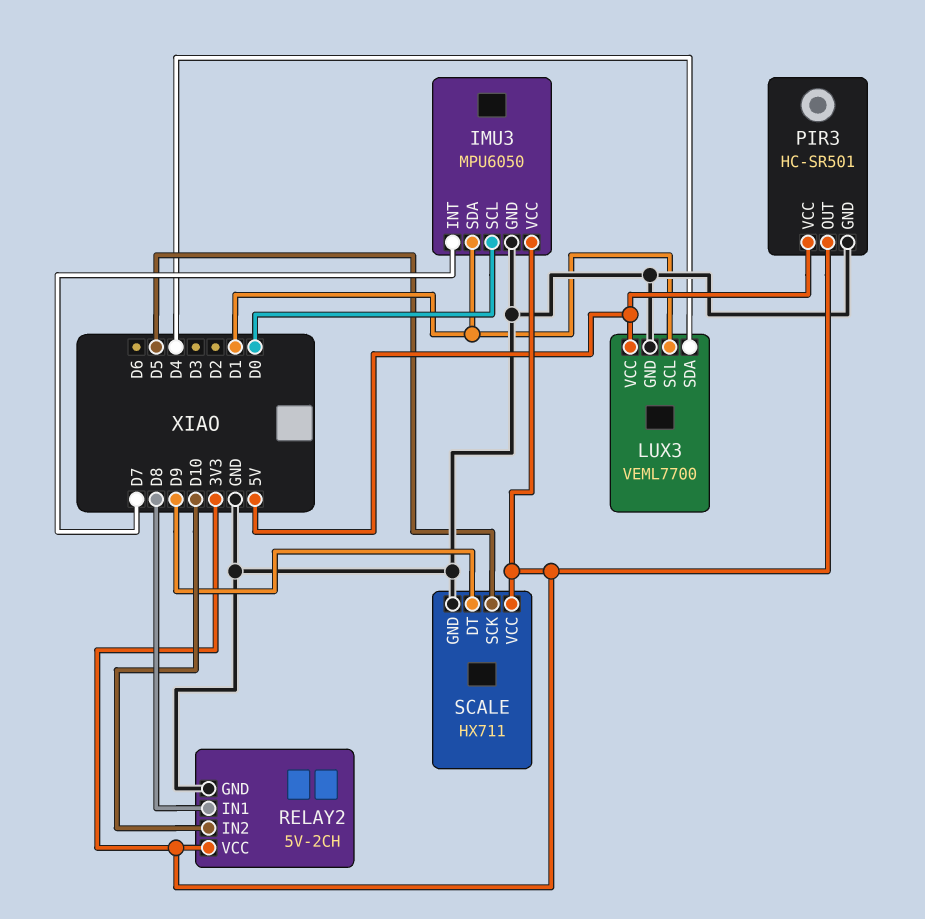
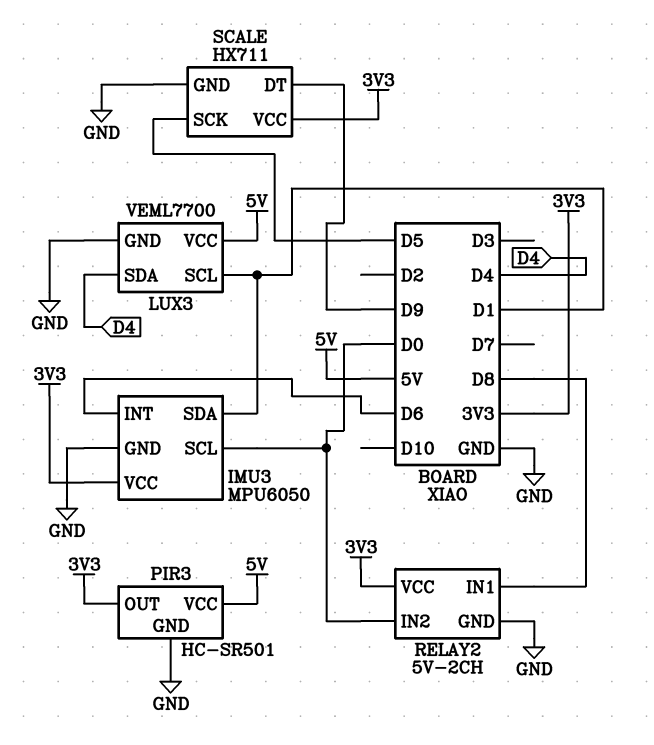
IMU3 pin INT: D7 -> D6
RELAY2 pin IN2: D10 -> D0

